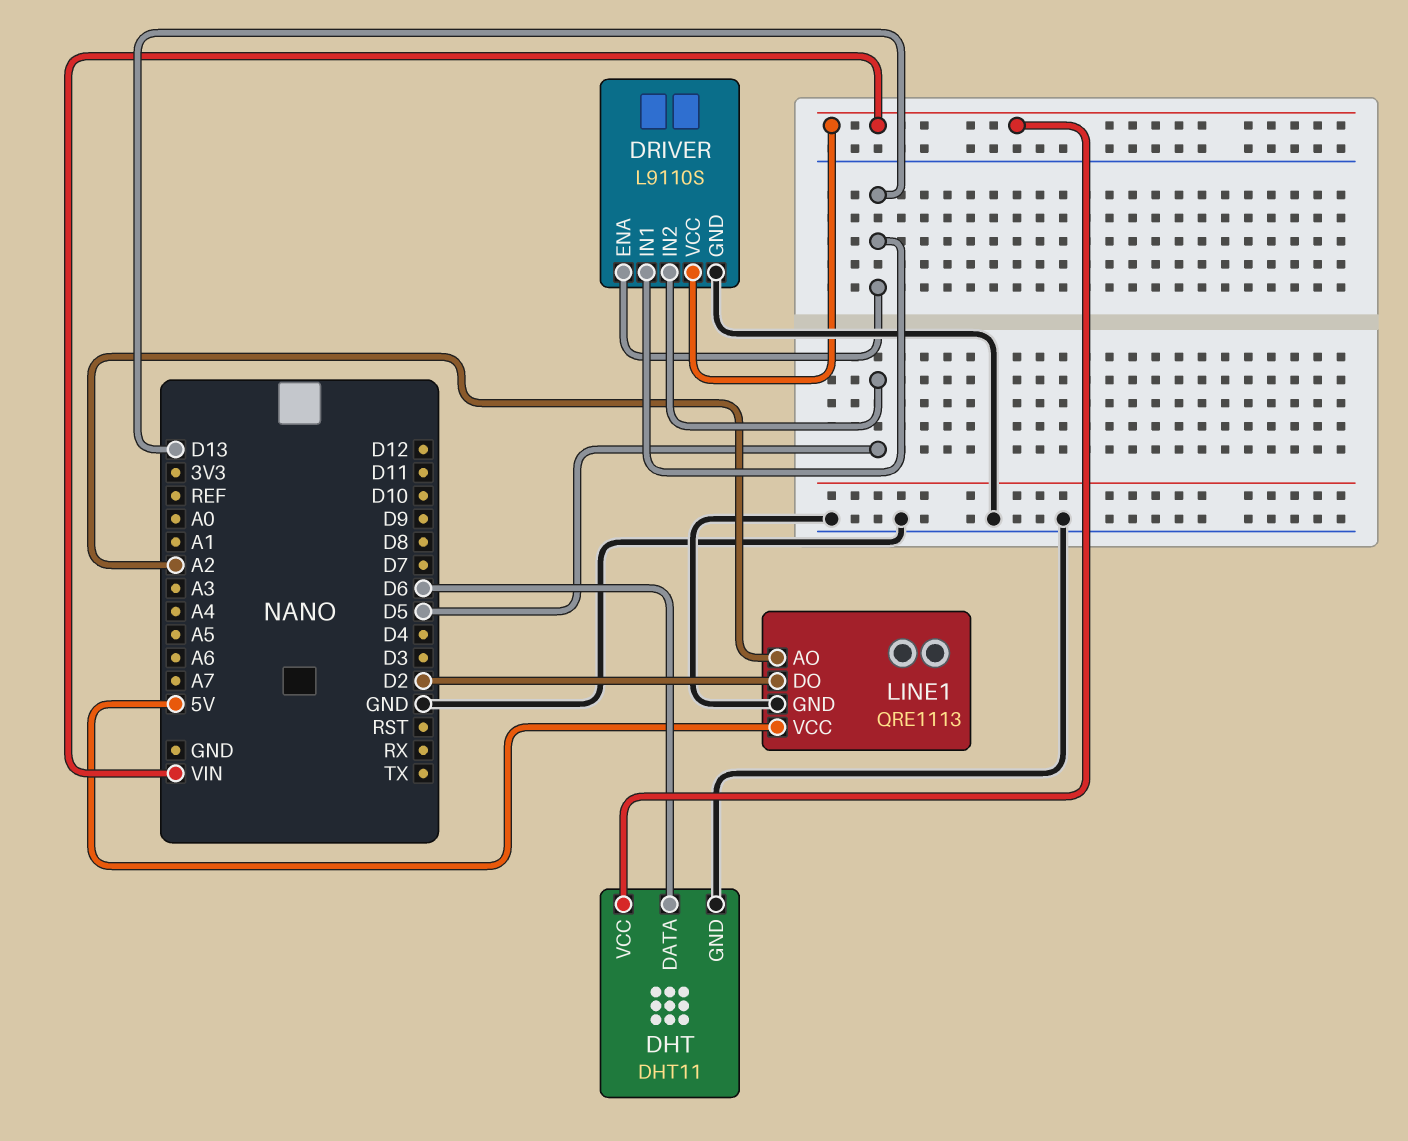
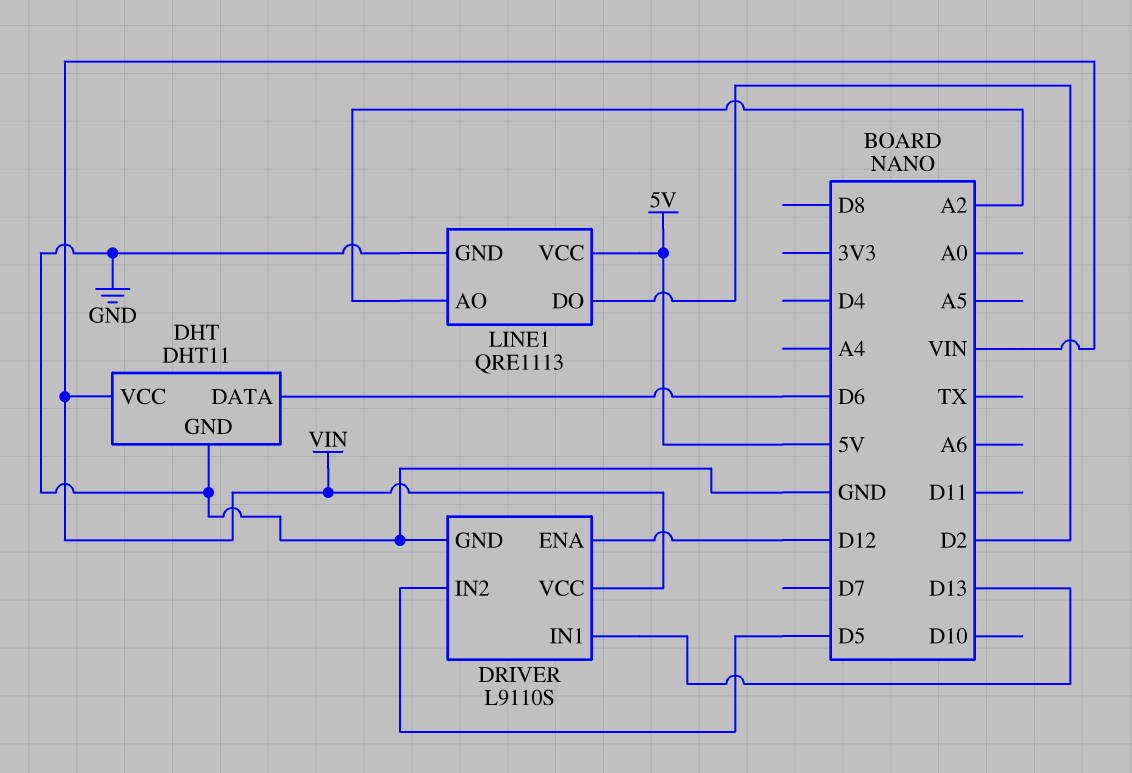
DRIVER pin ENA: D13 -> D12

